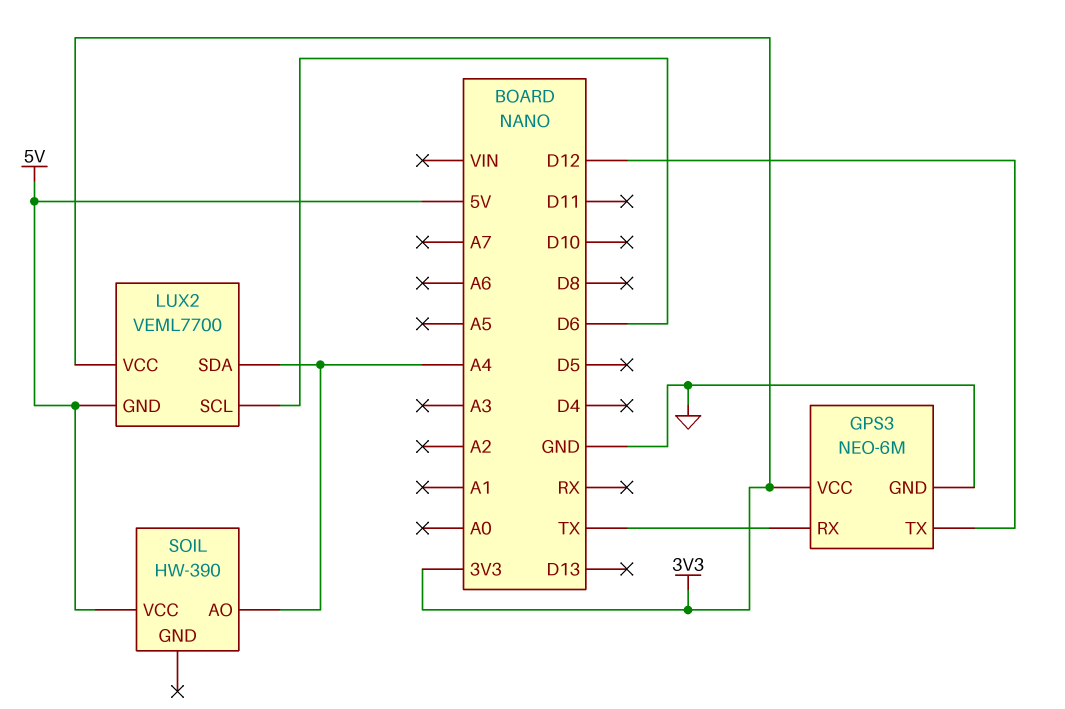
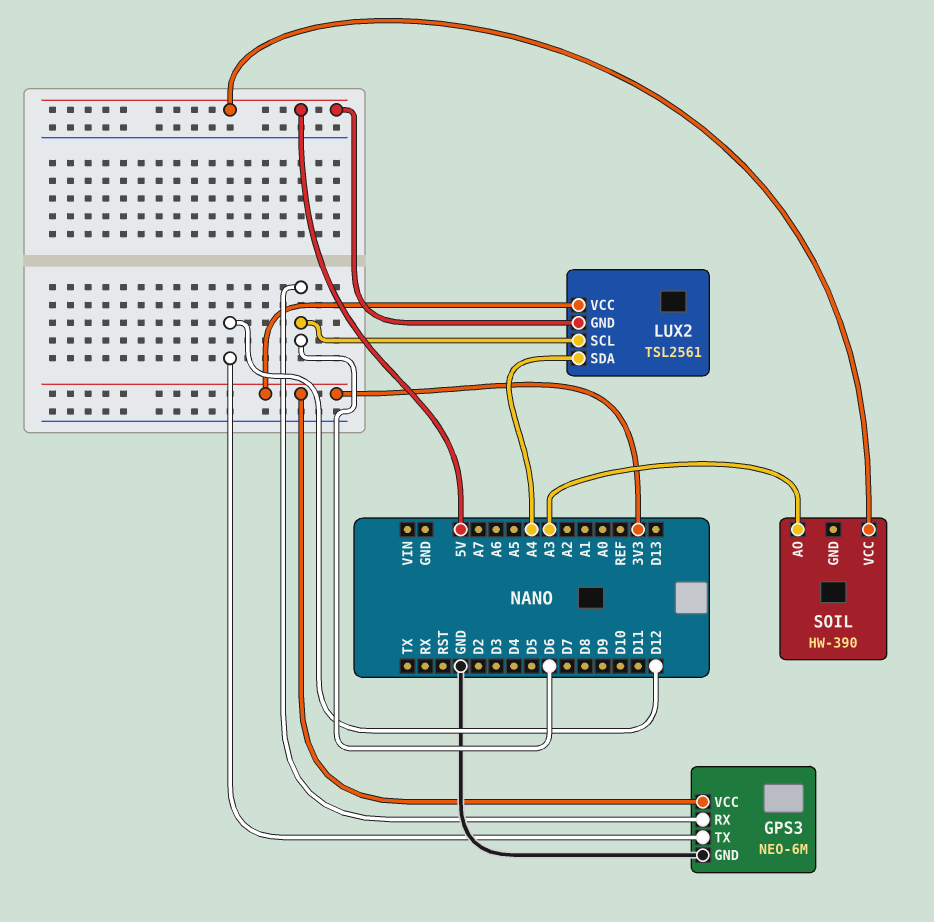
GPS3 pin RX: TX -> D6
LUX2: VEML7700 -> TSL2561
SOIL pin AO: A4 -> A3

